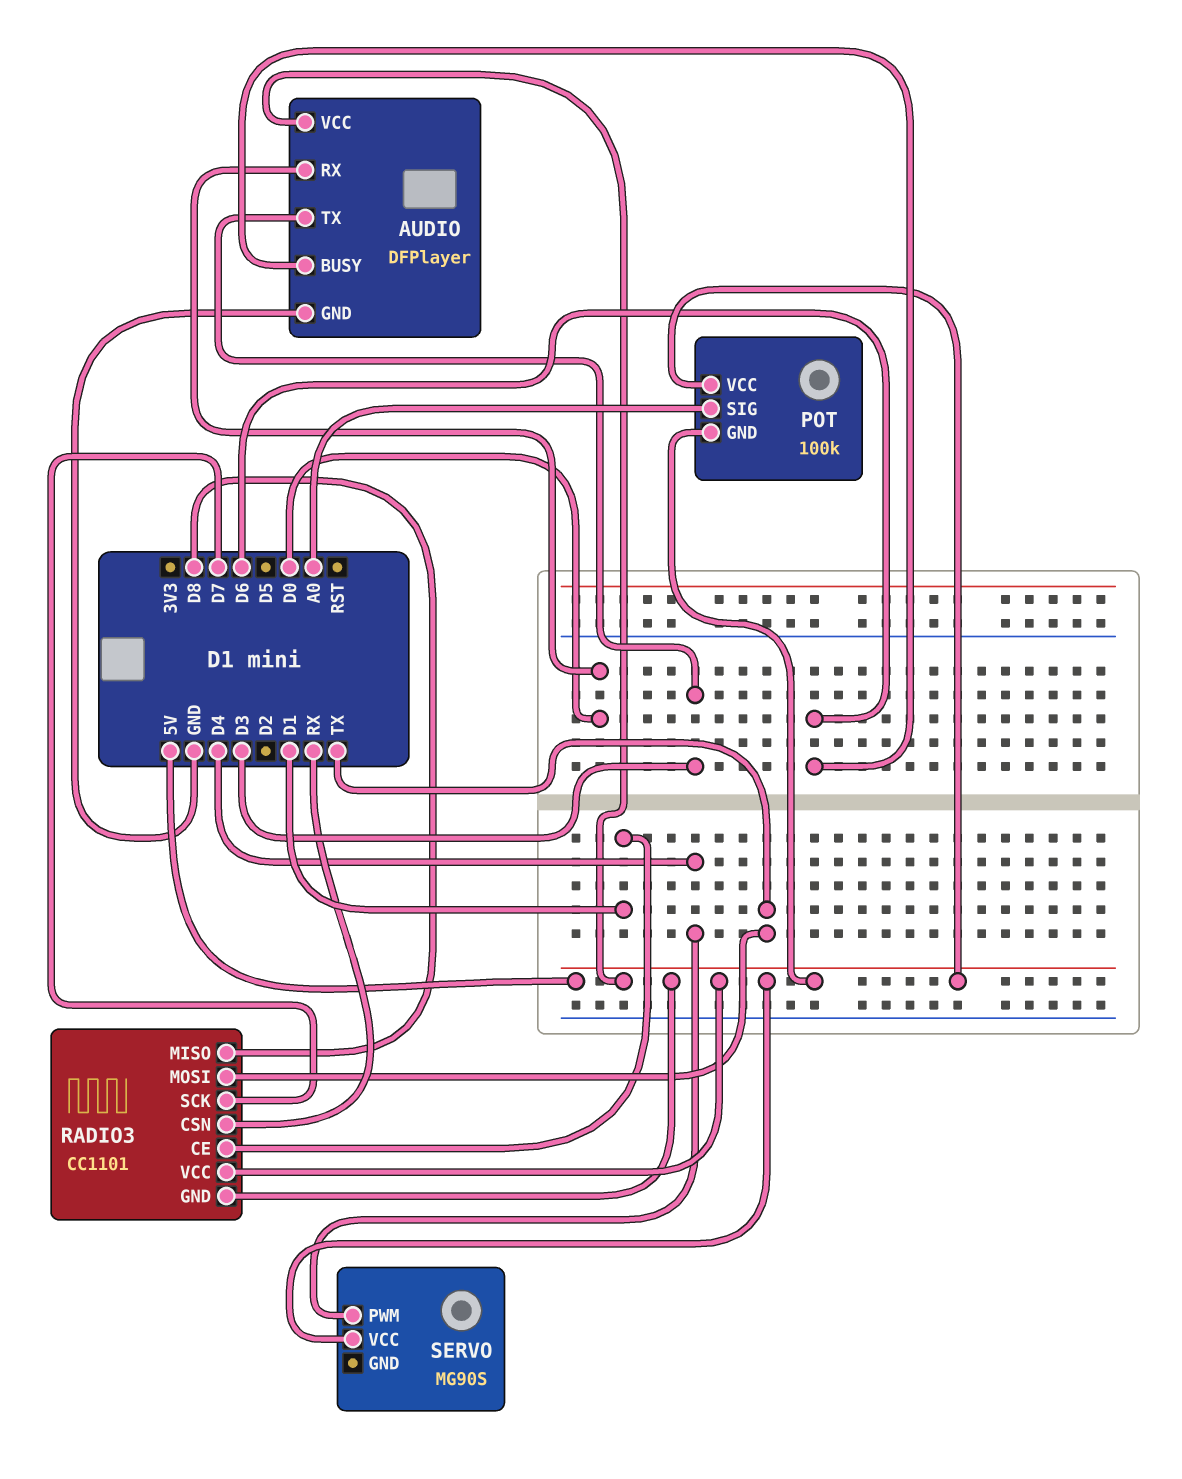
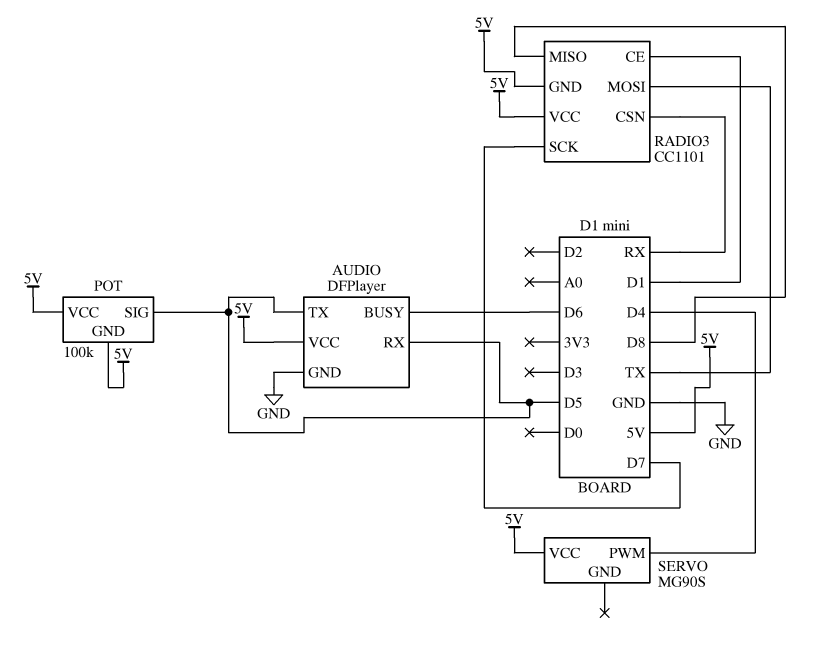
AUDIO pin RX: D0 -> D5
AUDIO pin TX: D3 -> D5
POT pin SIG: A0 -> D5

